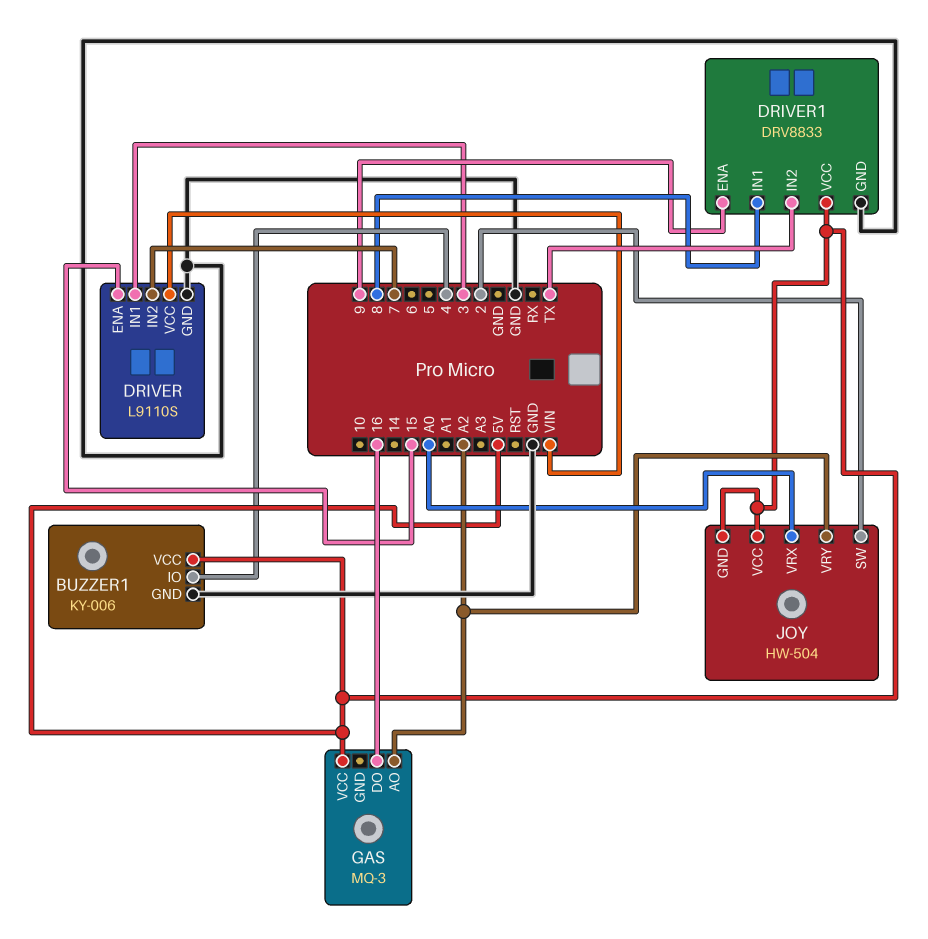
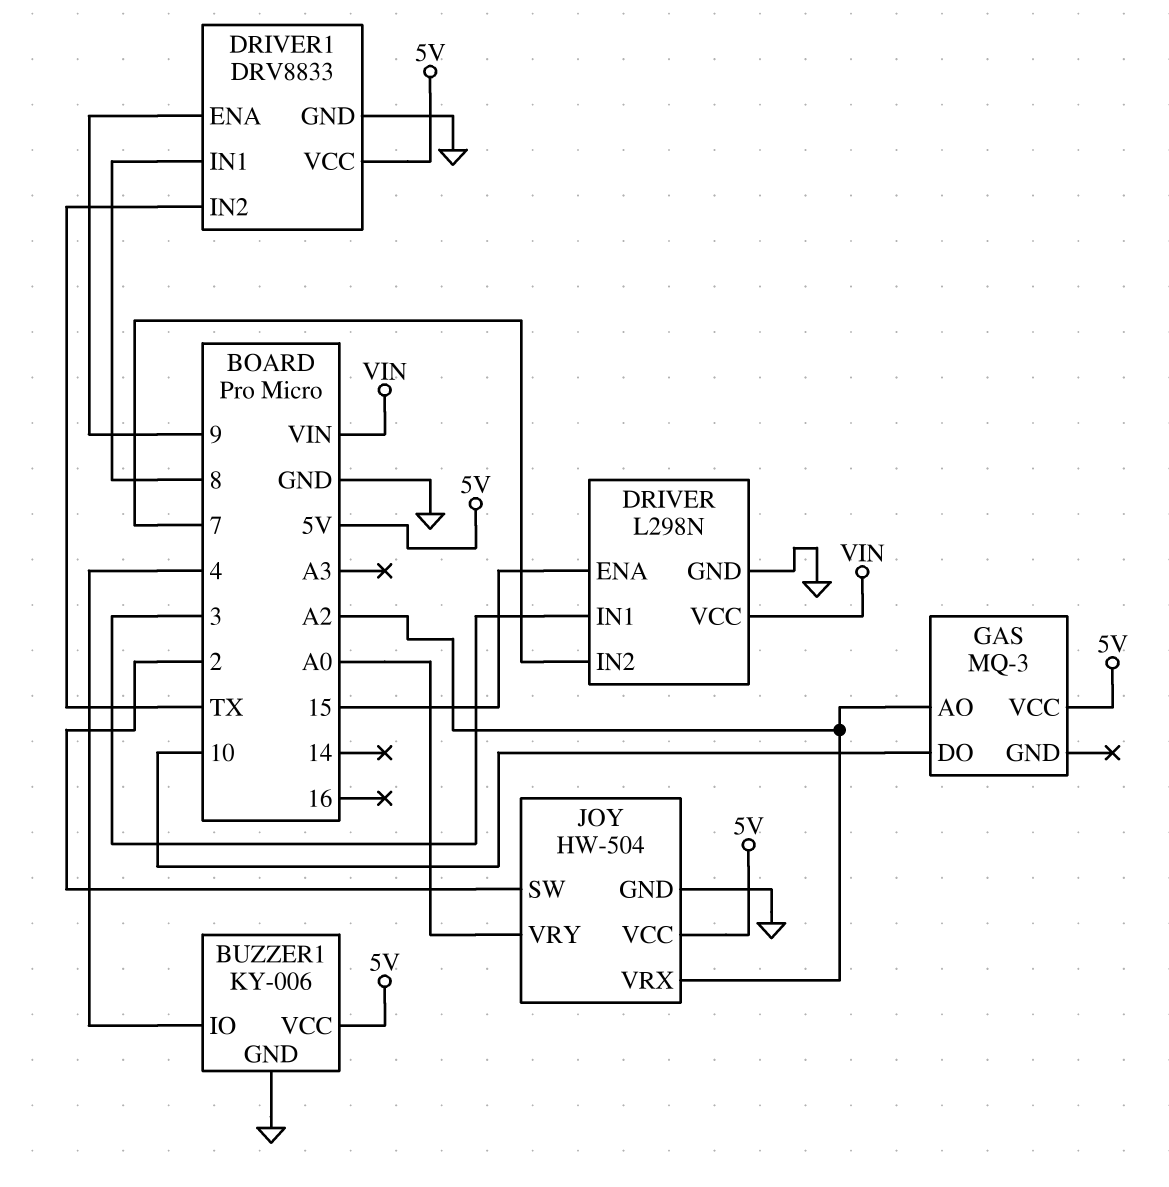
DRIVER: L9110S -> L298N
GAS pin DO: 16 -> 10
JOY pin GND: 5V -> GND
JOY pin VRX: A0 -> A2
JOY pin VRY: A2 -> A0

